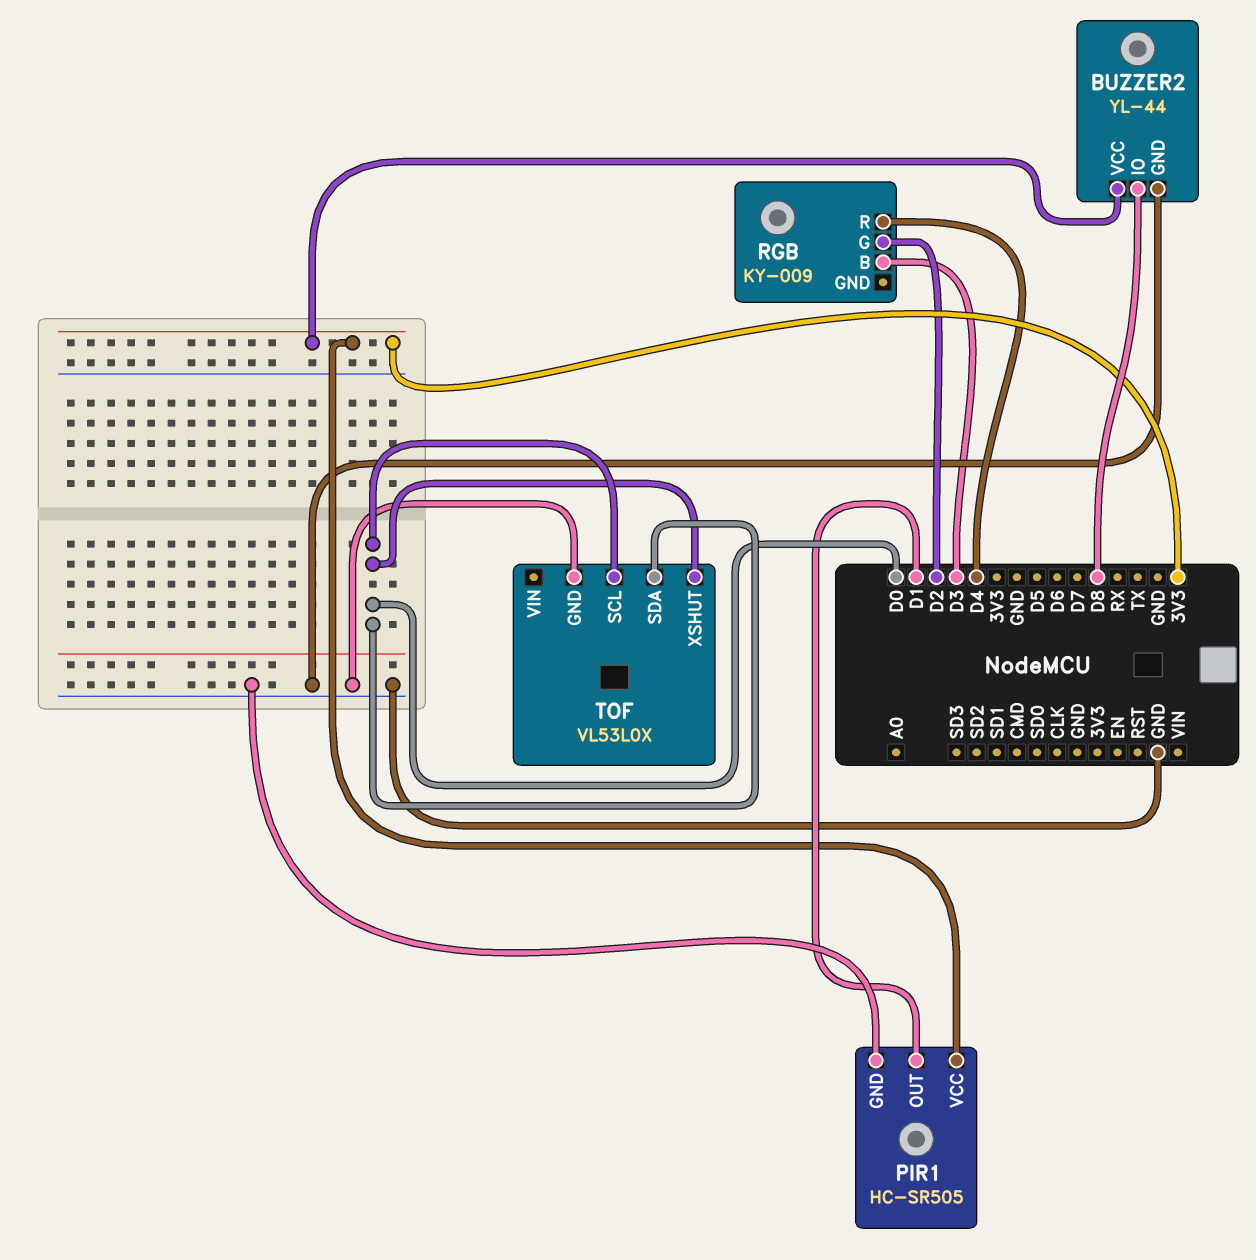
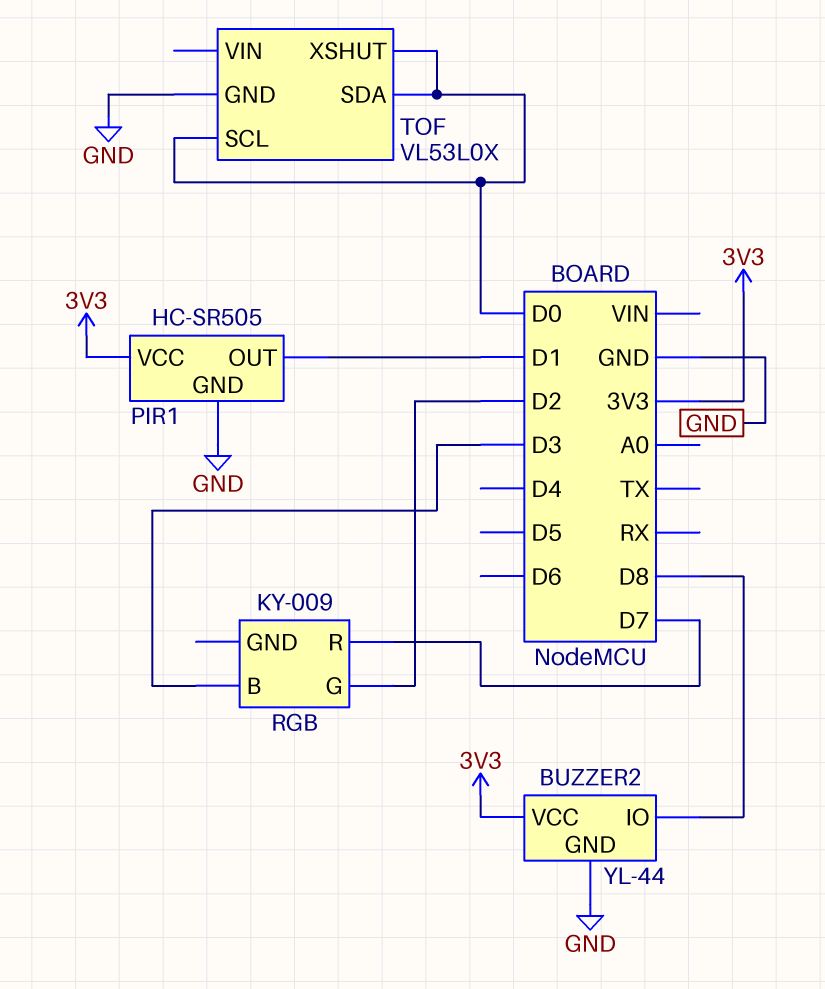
RGB pin R: D4 -> D7

